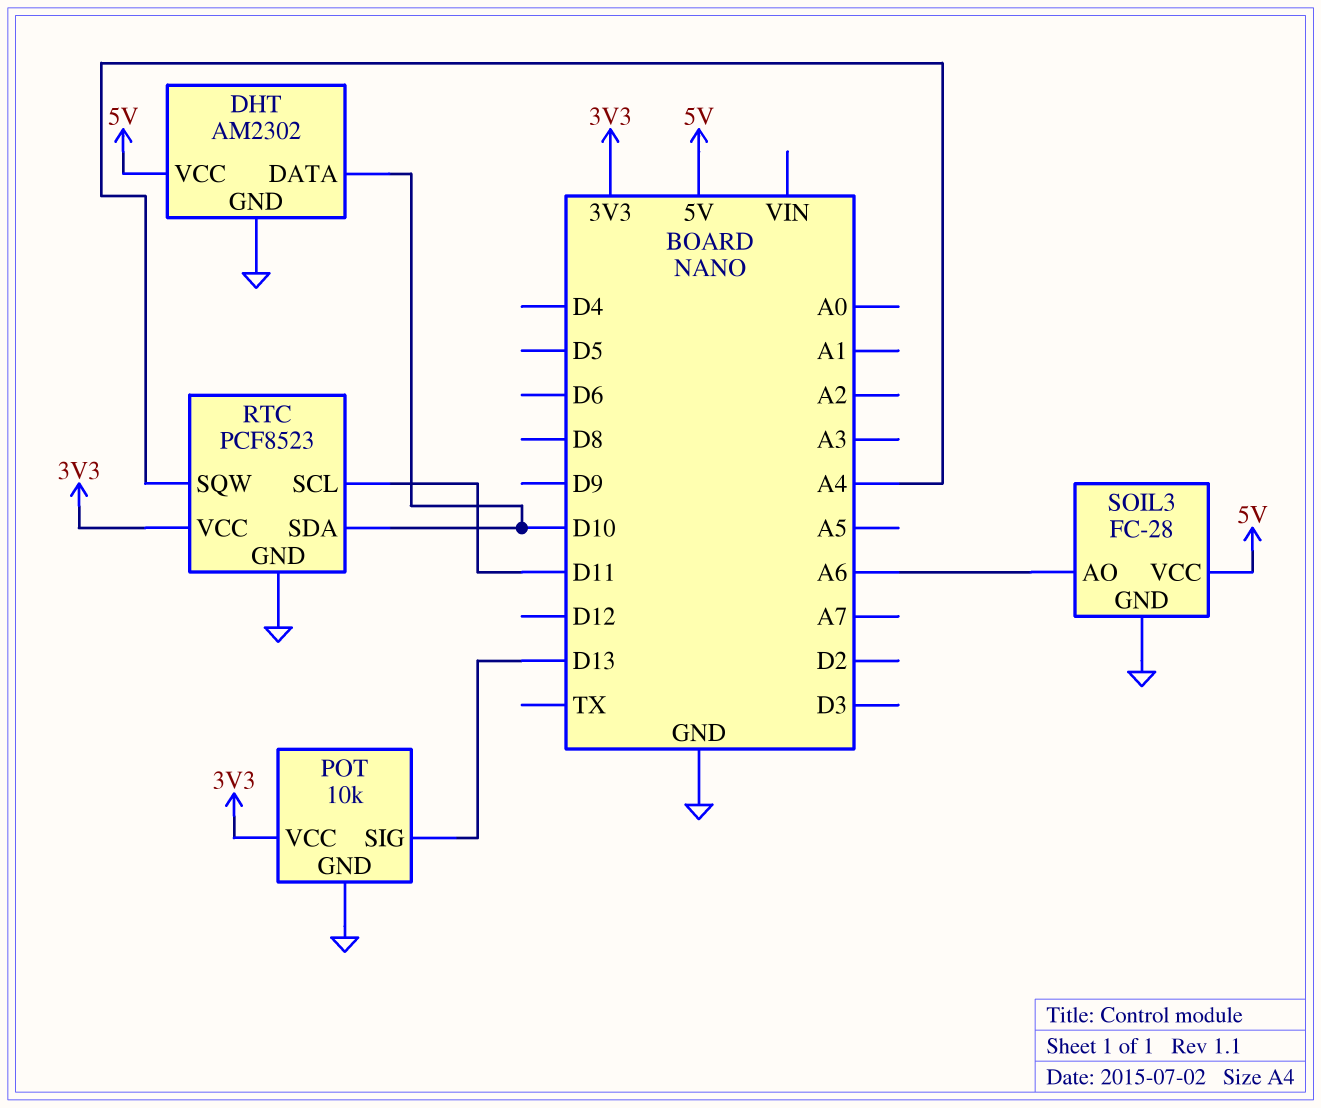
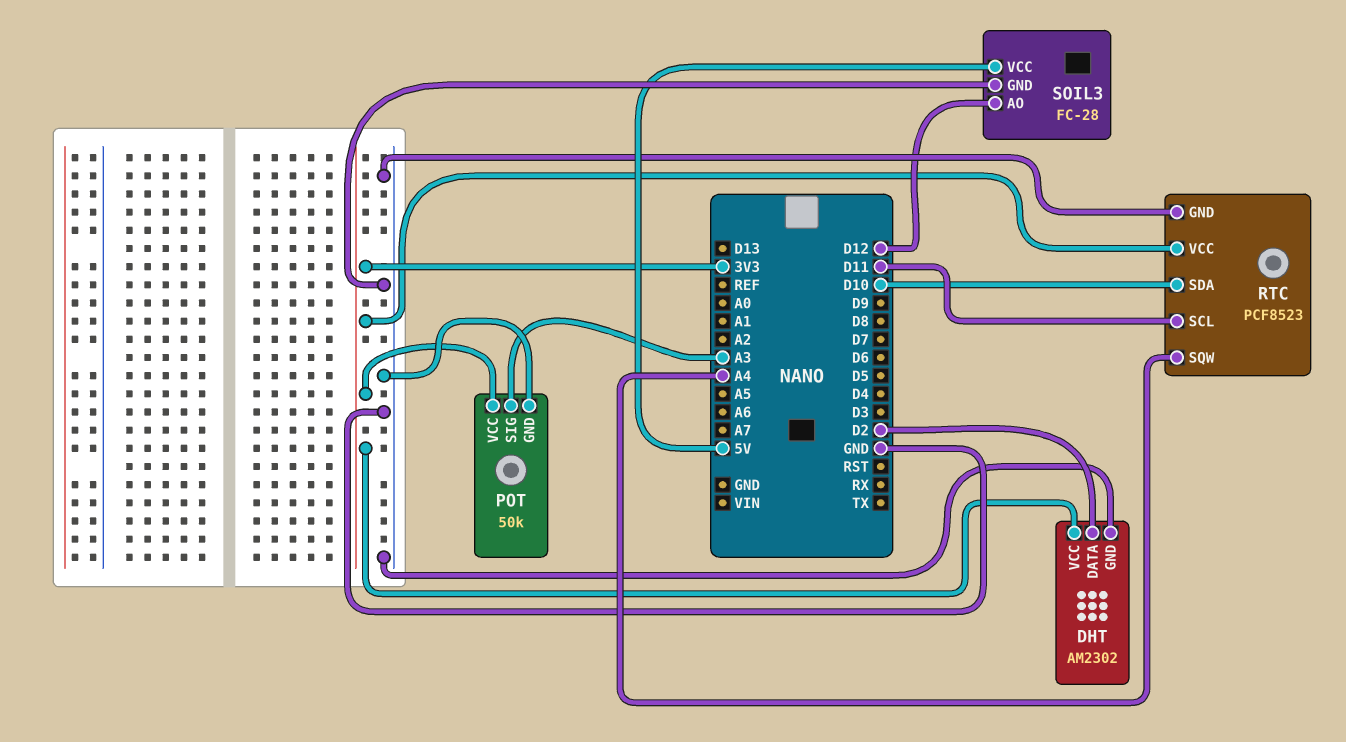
DHT pin DATA: D10 -> D2
DHT pin VCC: 5V -> 3V3
POT: 10k -> 50k
POT pin SIG: D13 -> A3
SOIL3 pin AO: A6 -> D12

